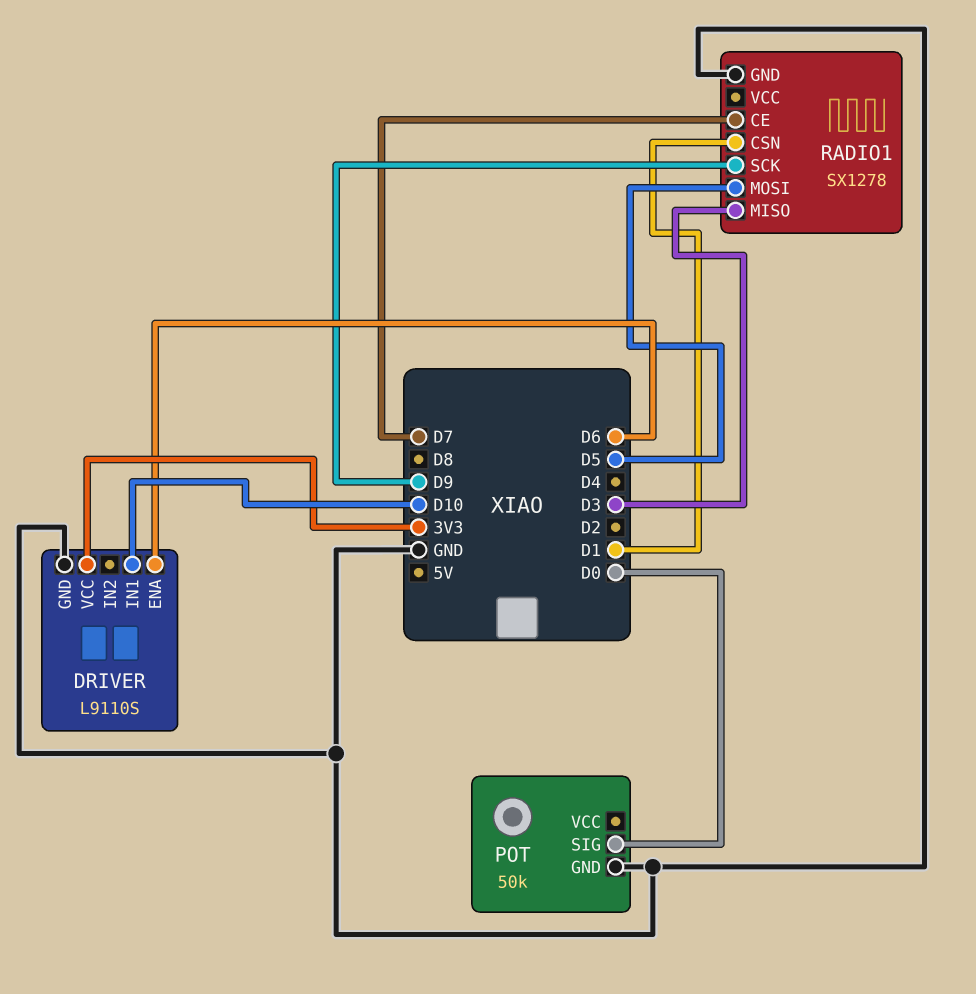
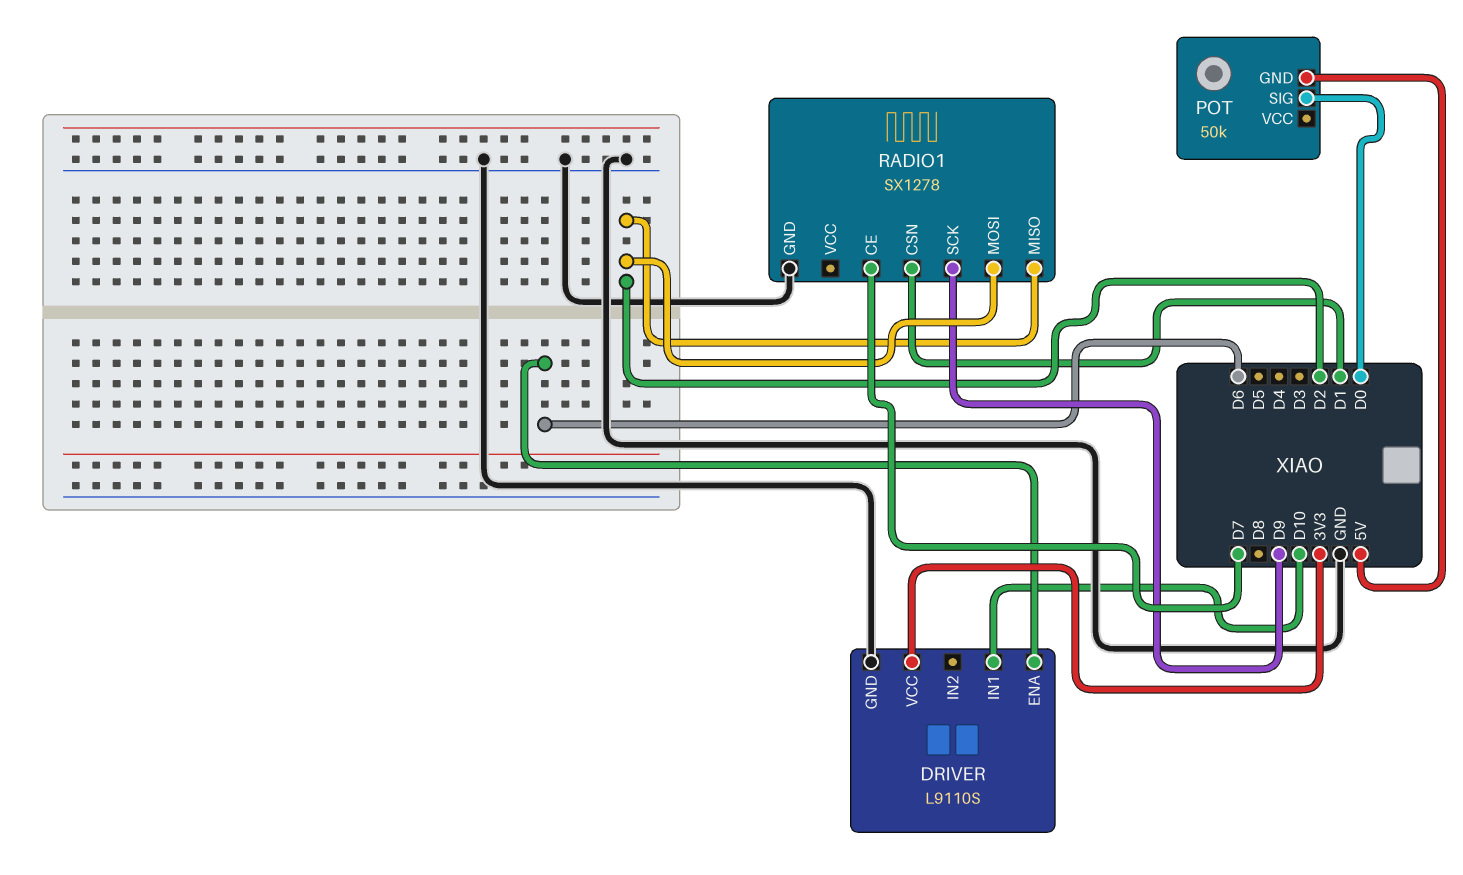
POT pin GND: GND -> 5V
RADIO1 pin MISO: D3 -> D2
RADIO1 pin MOSI: D5 -> D2

